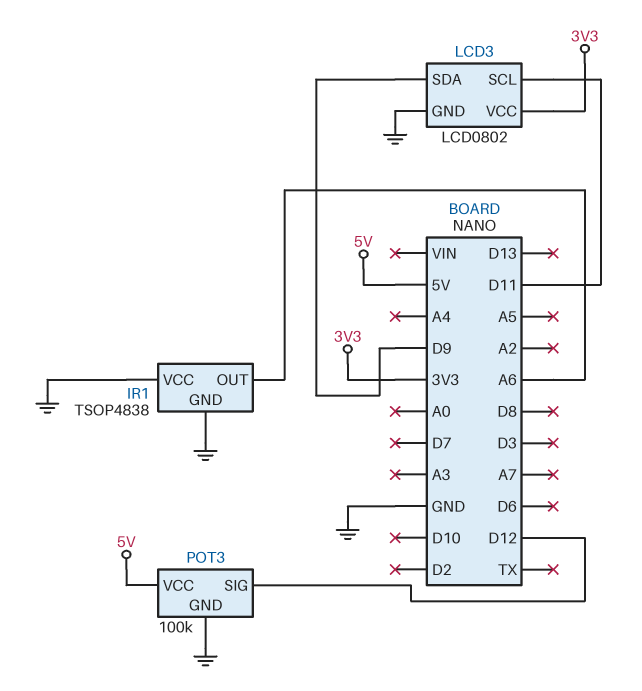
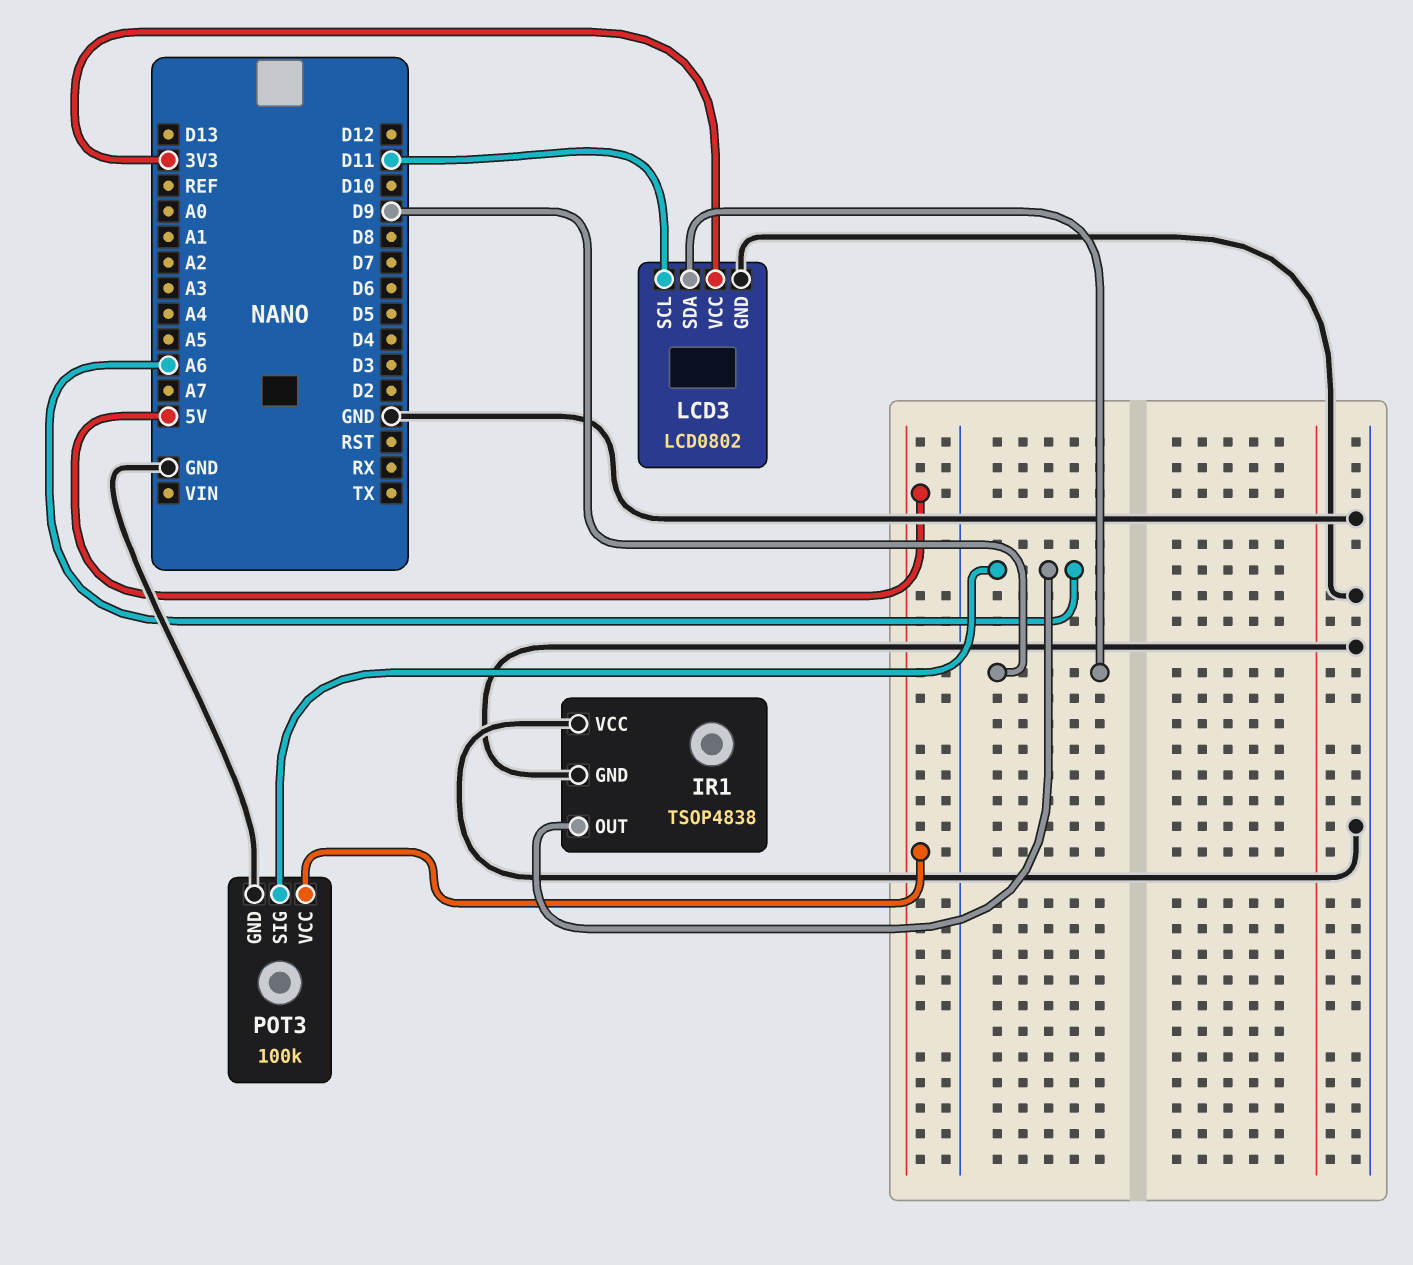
POT3 pin SIG: D12 -> A6

